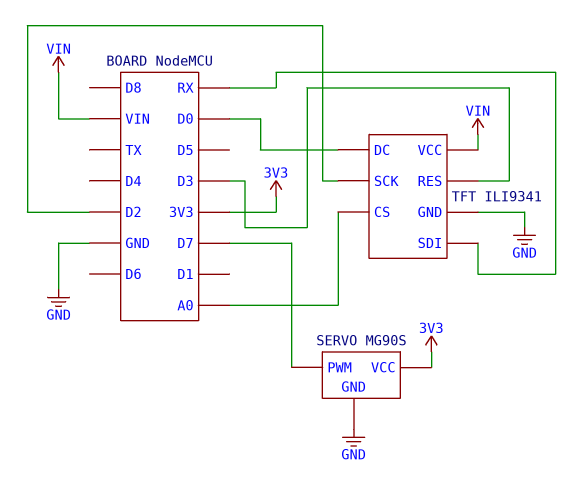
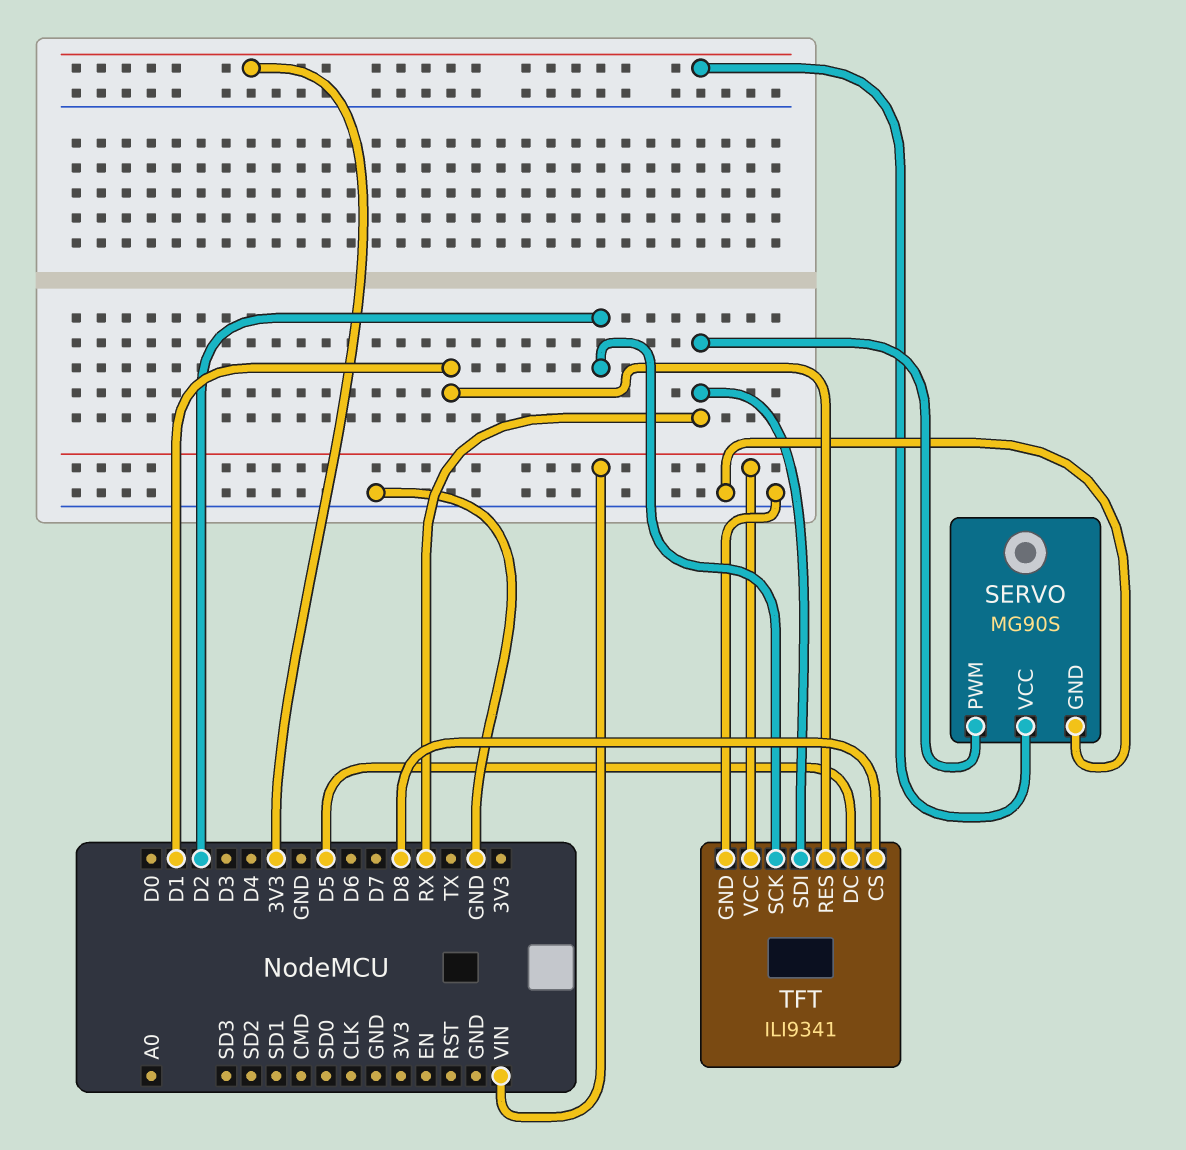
SERVO pin PWM: D7 -> RX
TFT pin CS: A0 -> D8
TFT pin DC: D0 -> D5
TFT pin RES: D3 -> D1

